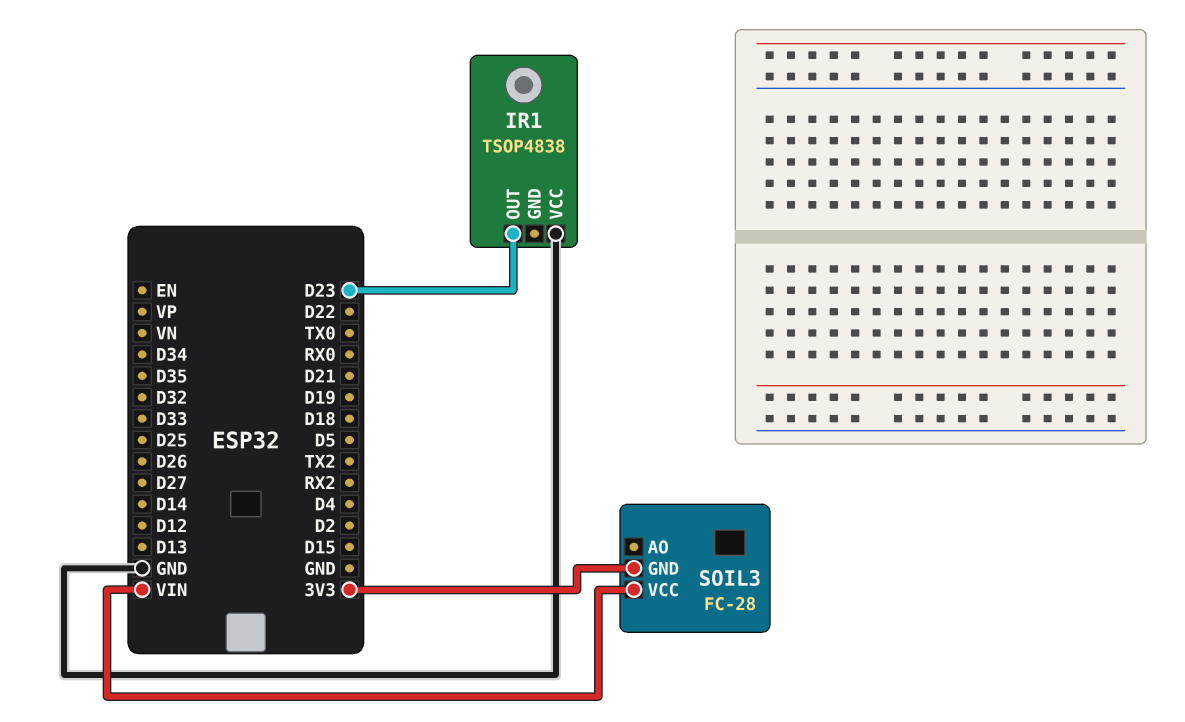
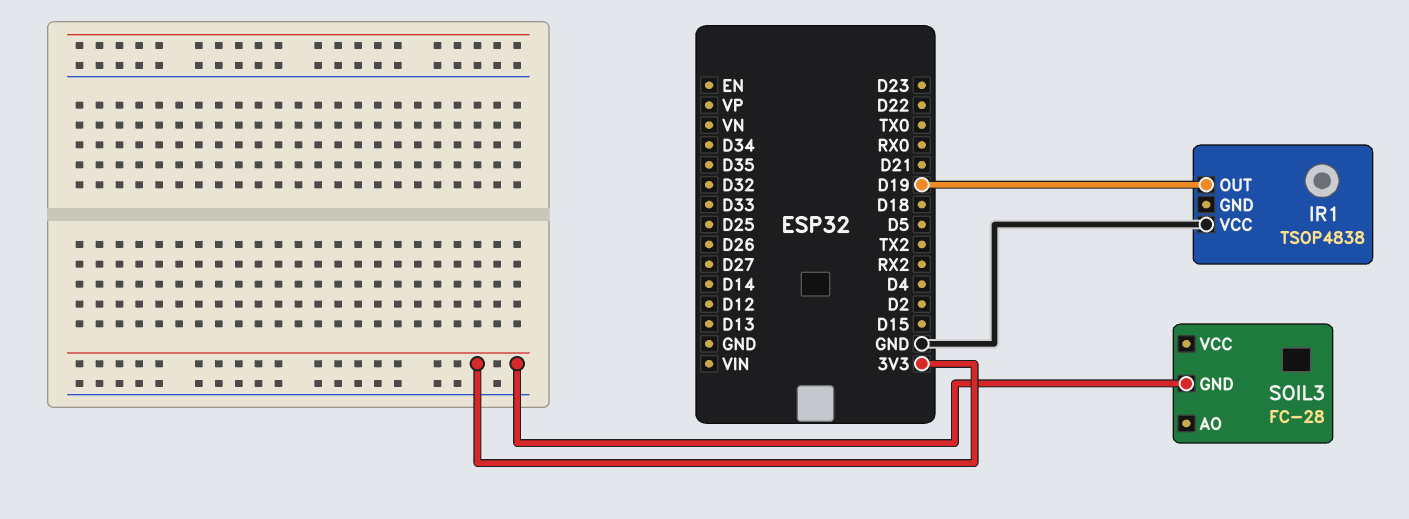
IR1 pin OUT: D23 -> D19
SOIL3 pin VCC: VIN -> none

